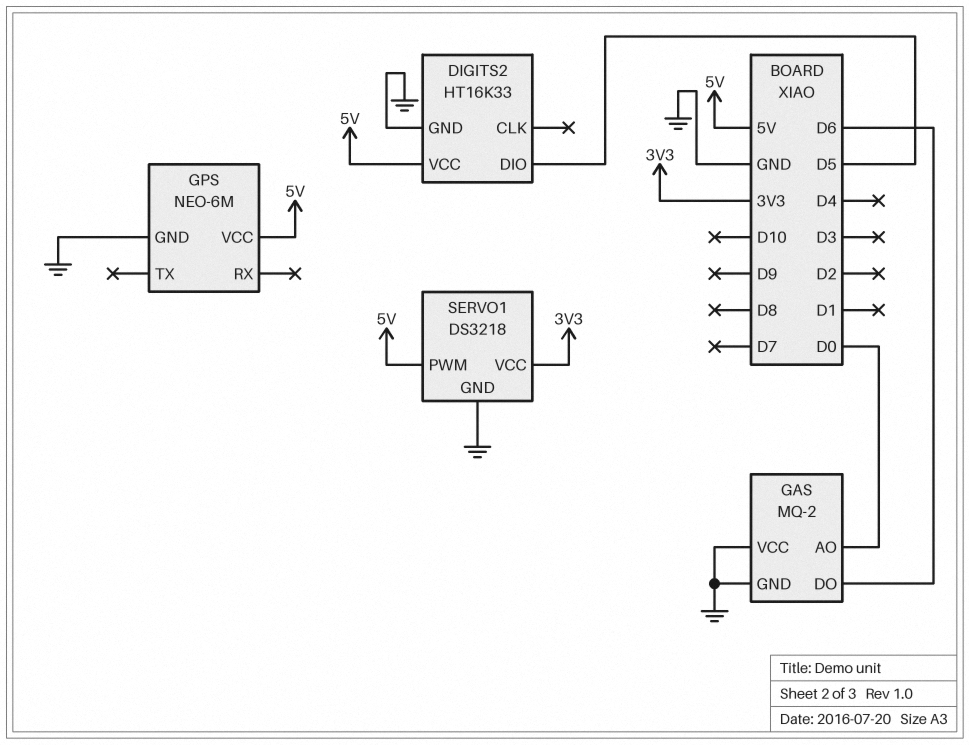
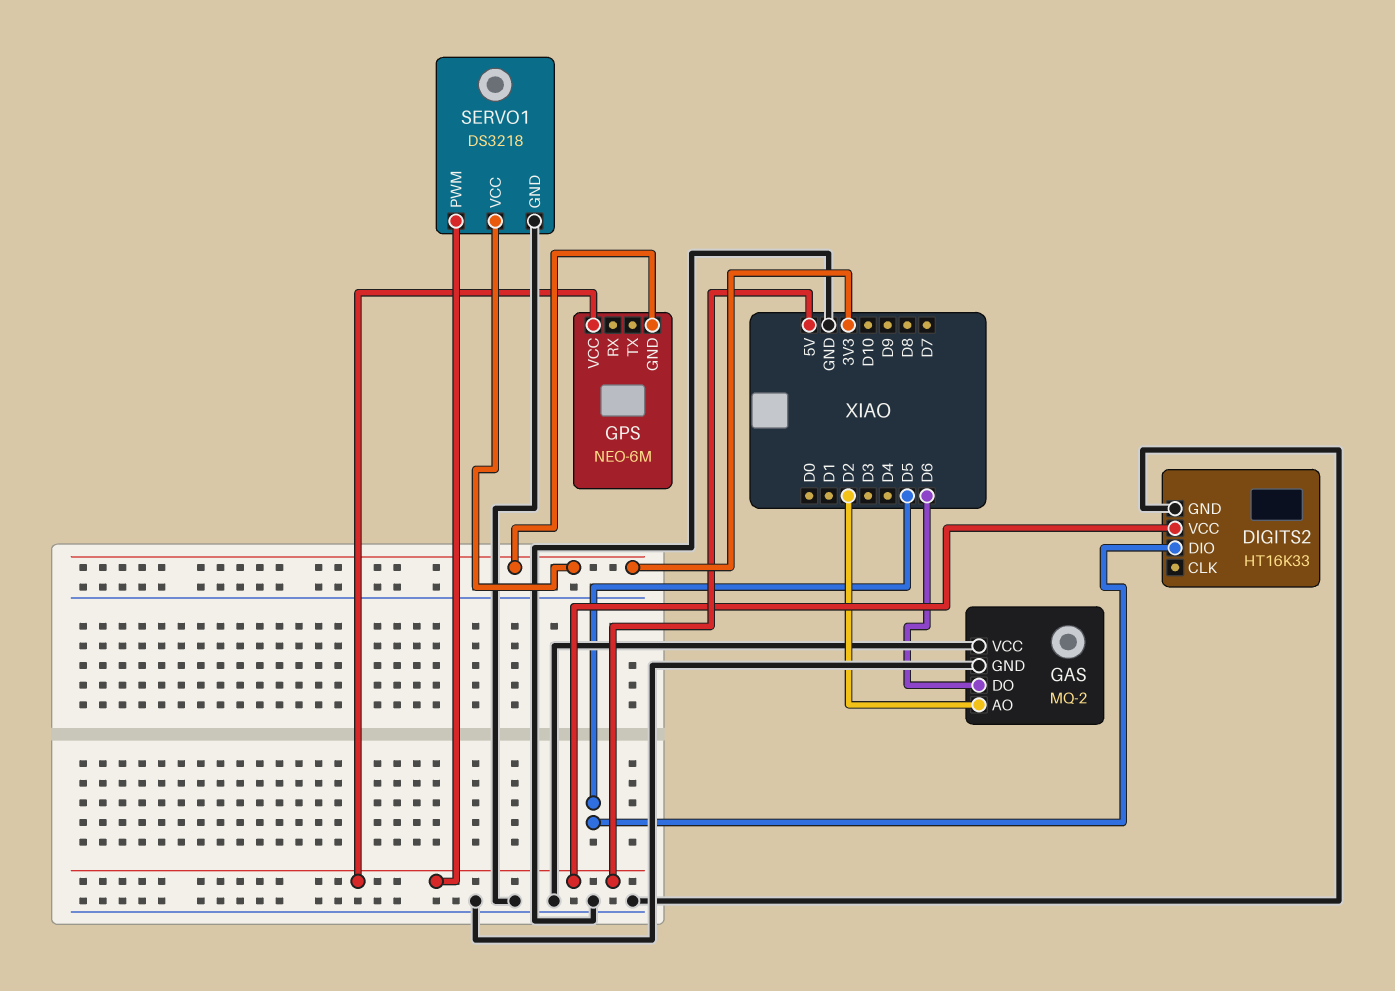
GAS pin AO: D0 -> D2
GPS pin GND: GND -> 3V3

